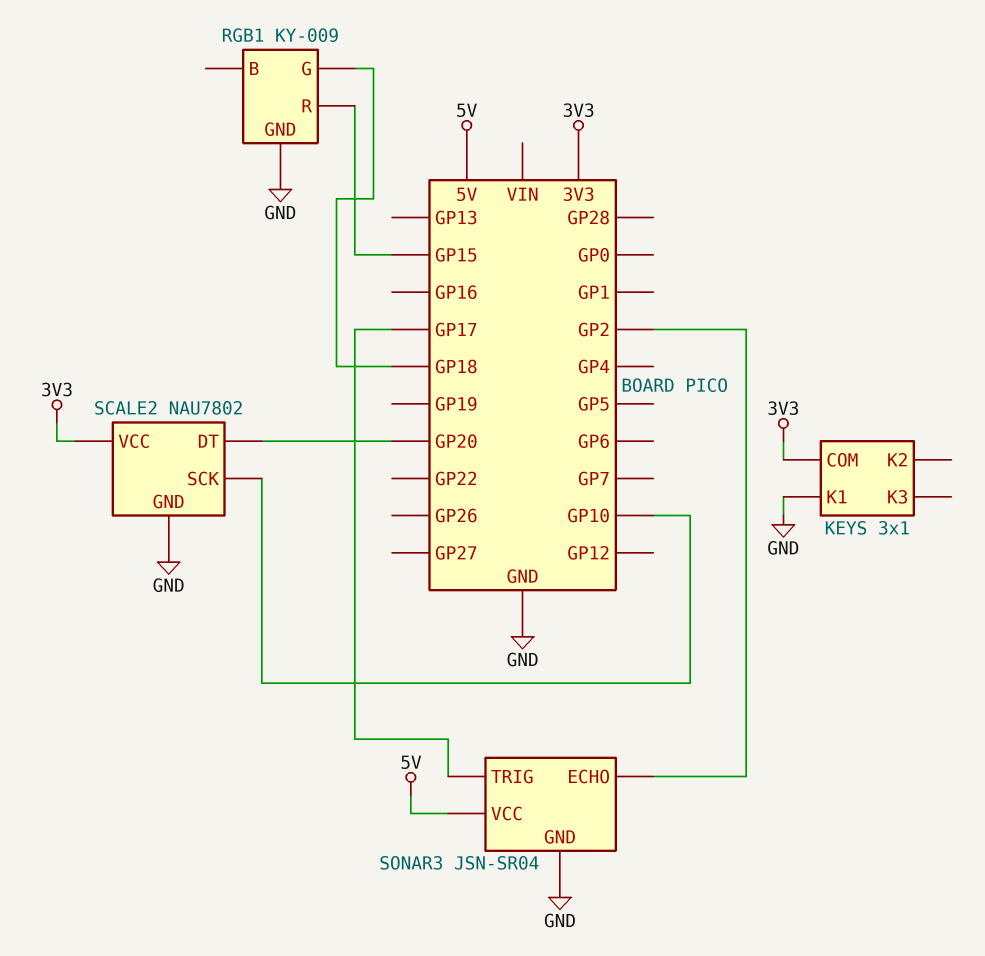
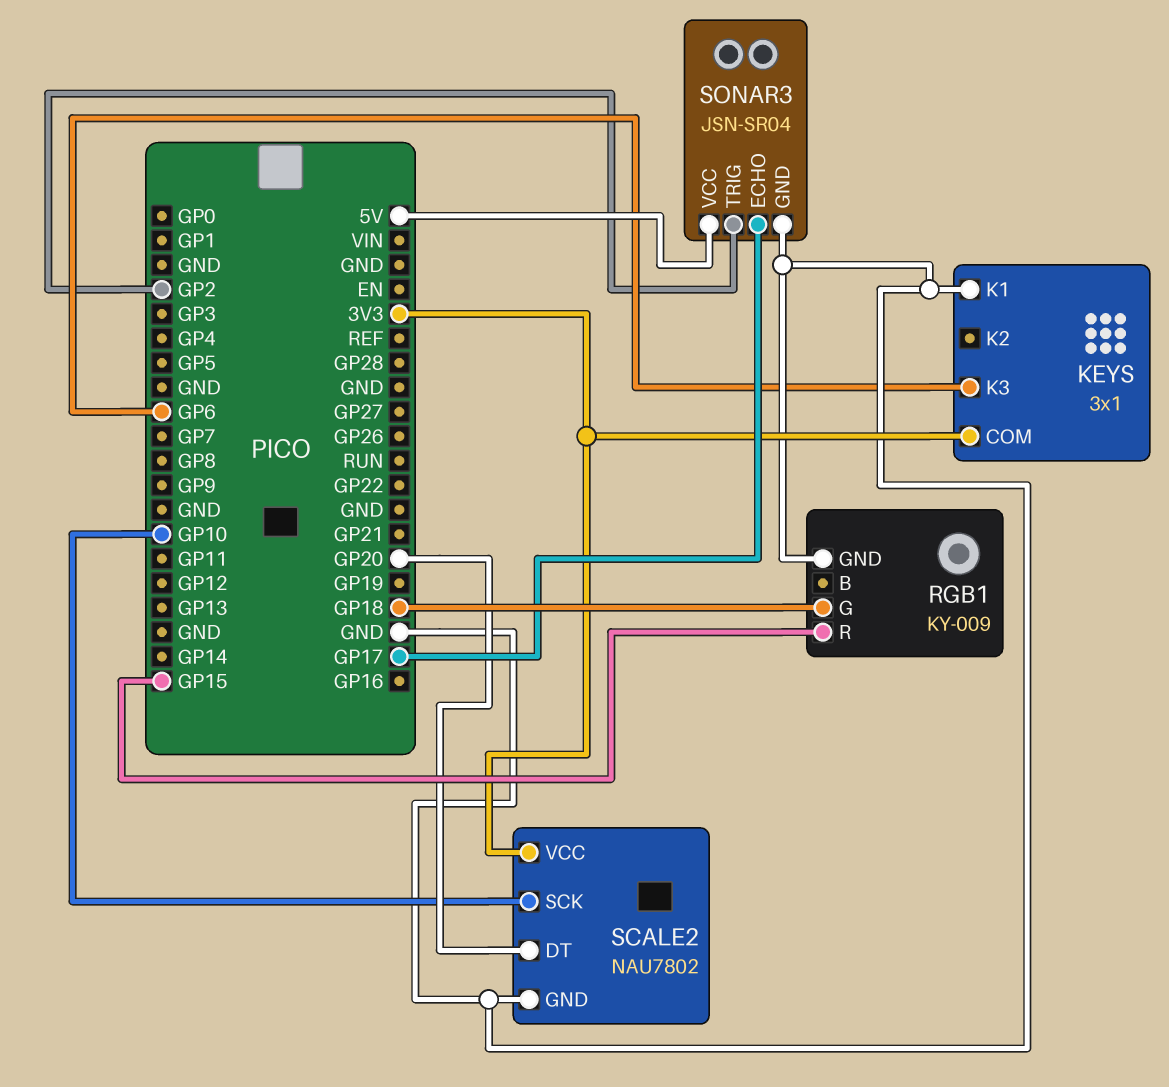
KEYS pin K3: none -> GP6
SONAR3 pin ECHO: GP2 -> GP17
SONAR3 pin TRIG: GP17 -> GP2

